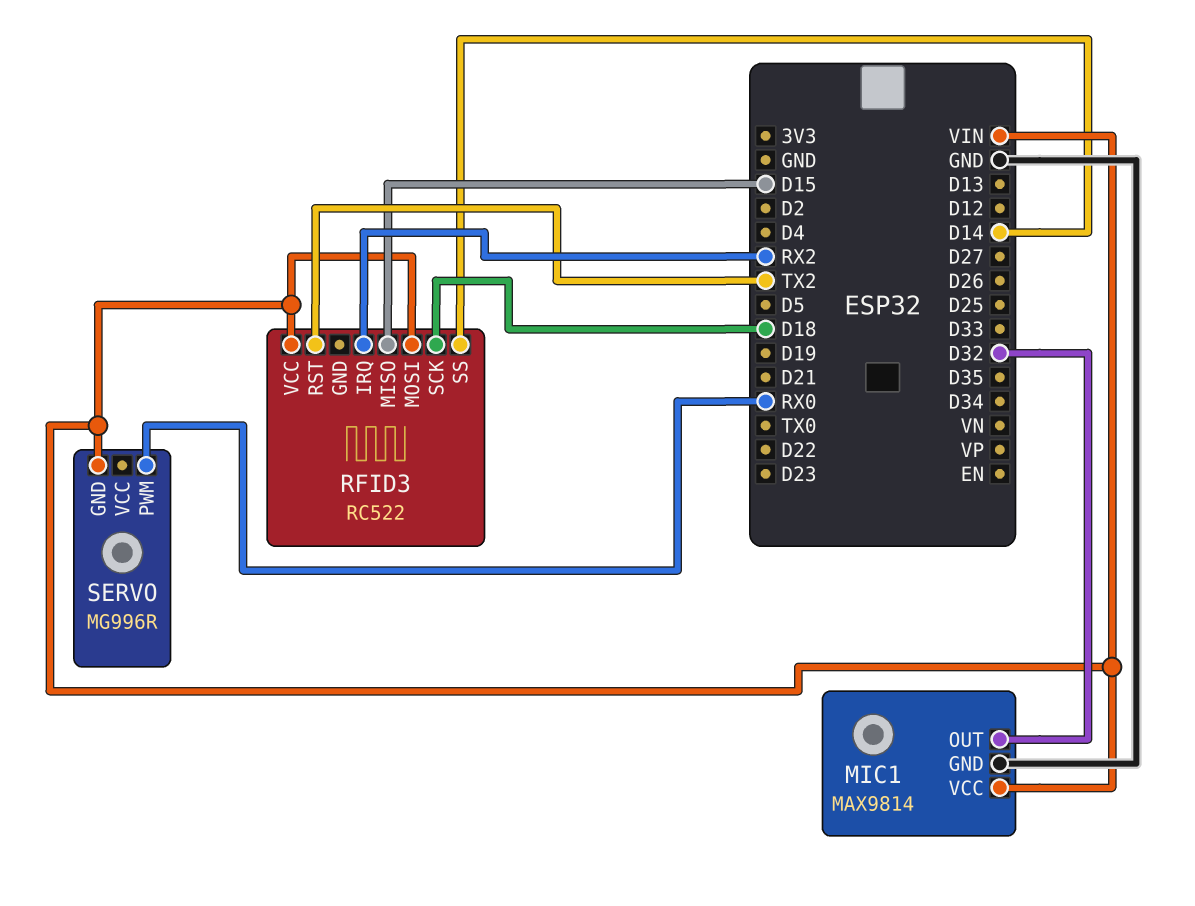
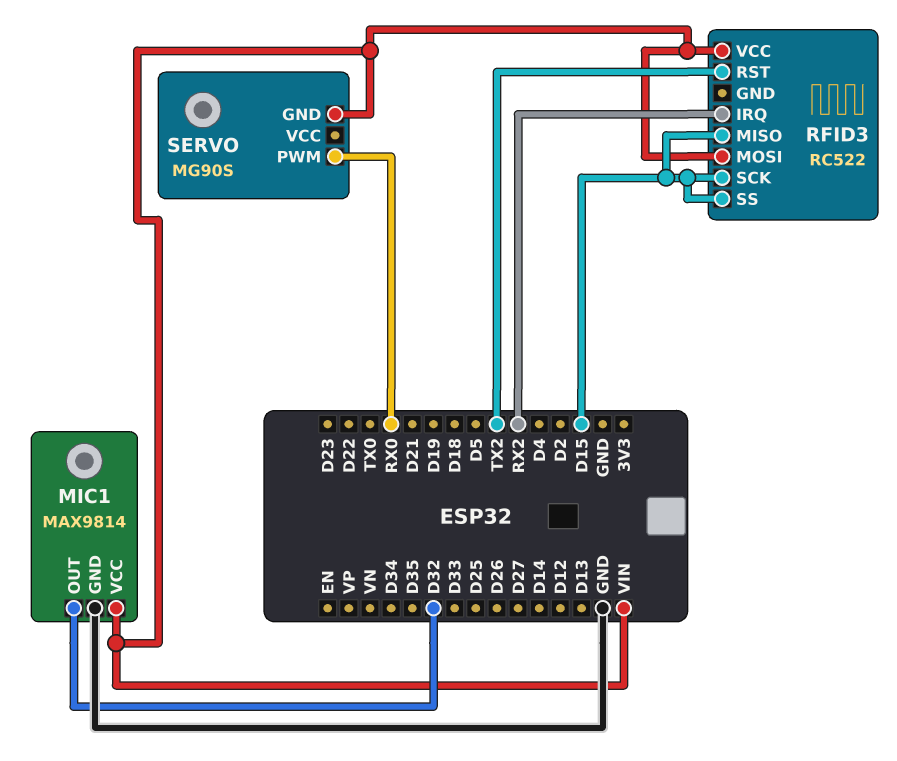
RFID3 pin SCK: D18 -> D15
RFID3 pin SS: D14 -> D15
SERVO: MG996R -> MG90S

